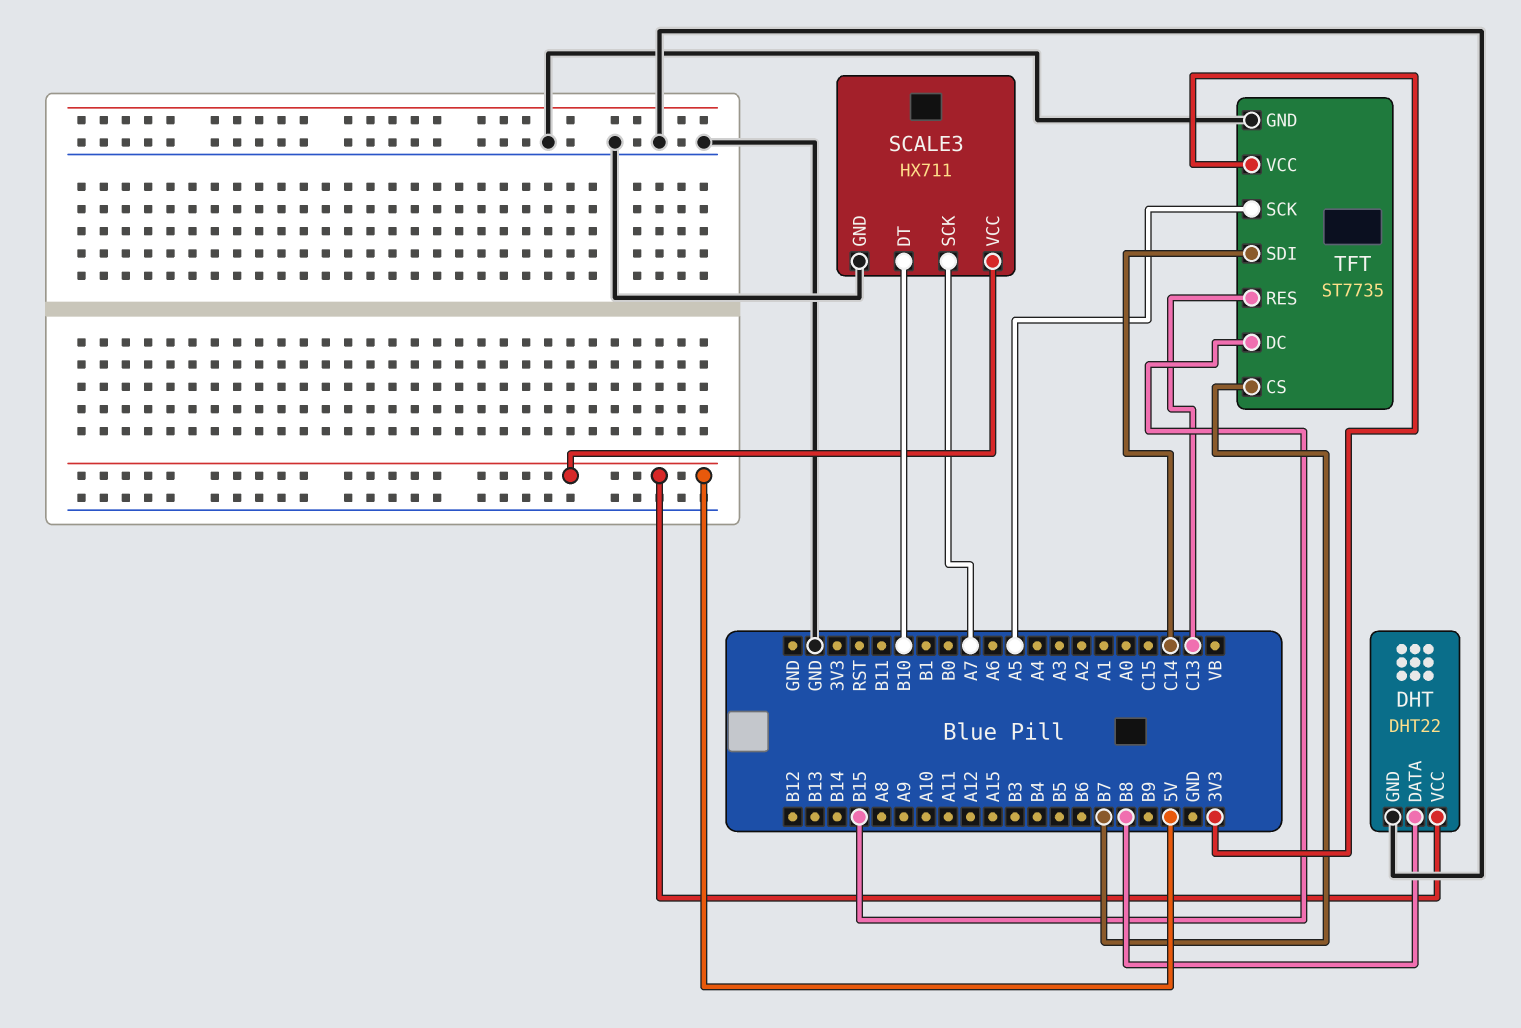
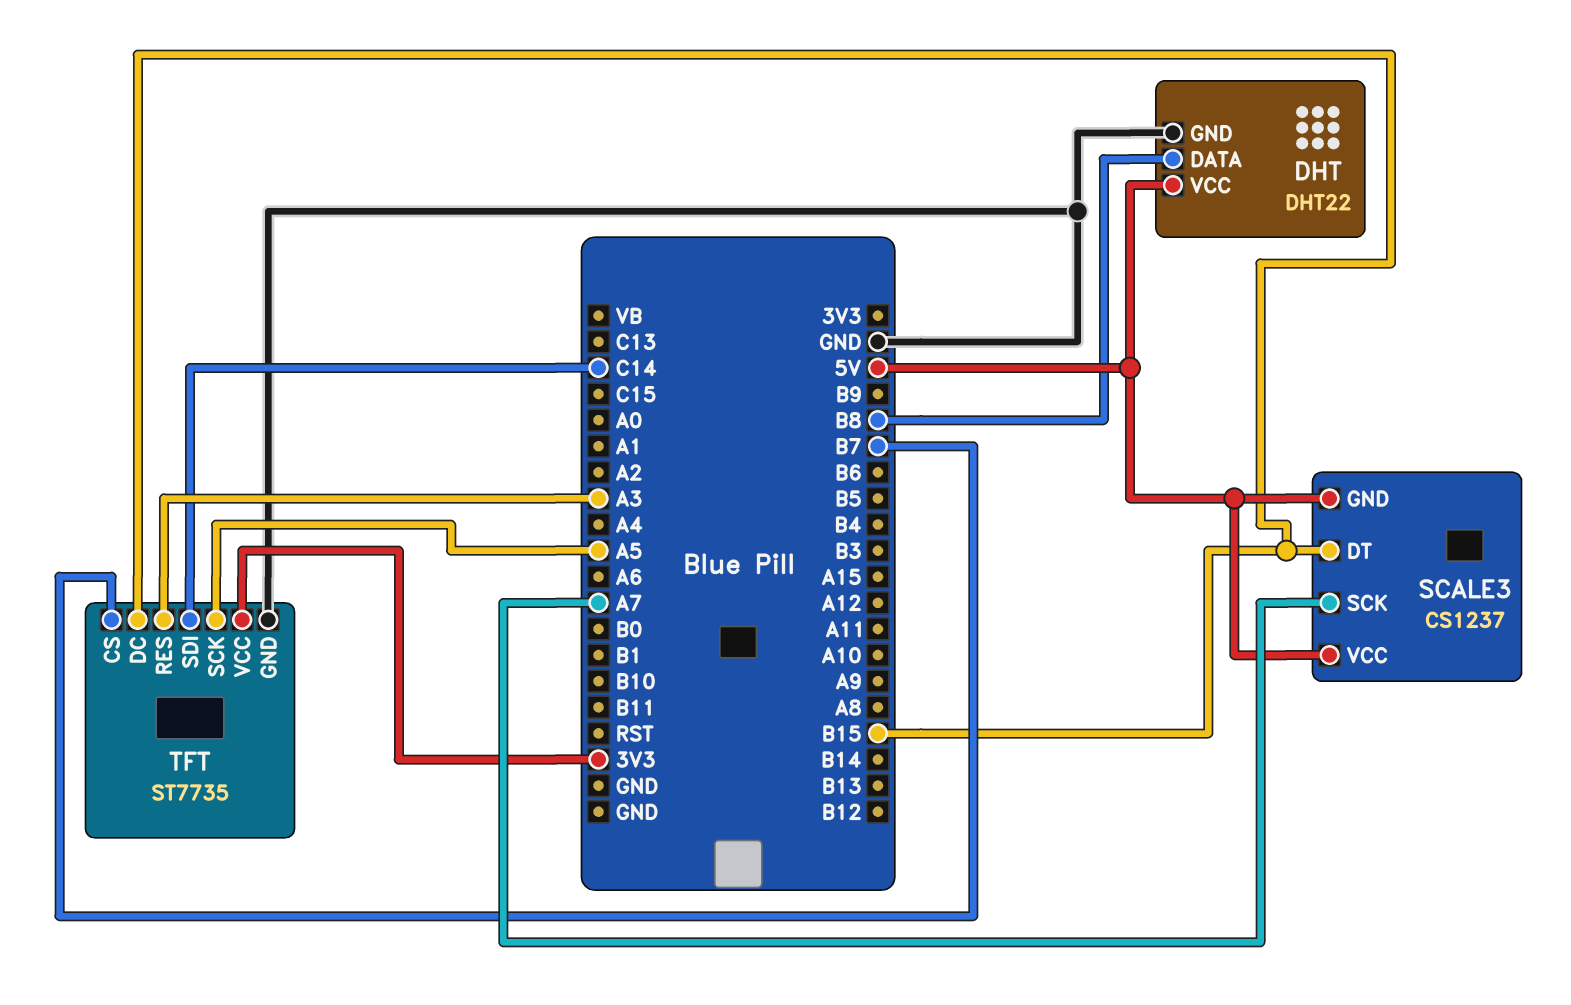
SCALE3: HX711 -> CS1237
SCALE3 pin DT: B10 -> B15
SCALE3 pin GND: GND -> 5V
TFT pin RES: C13 -> A3

